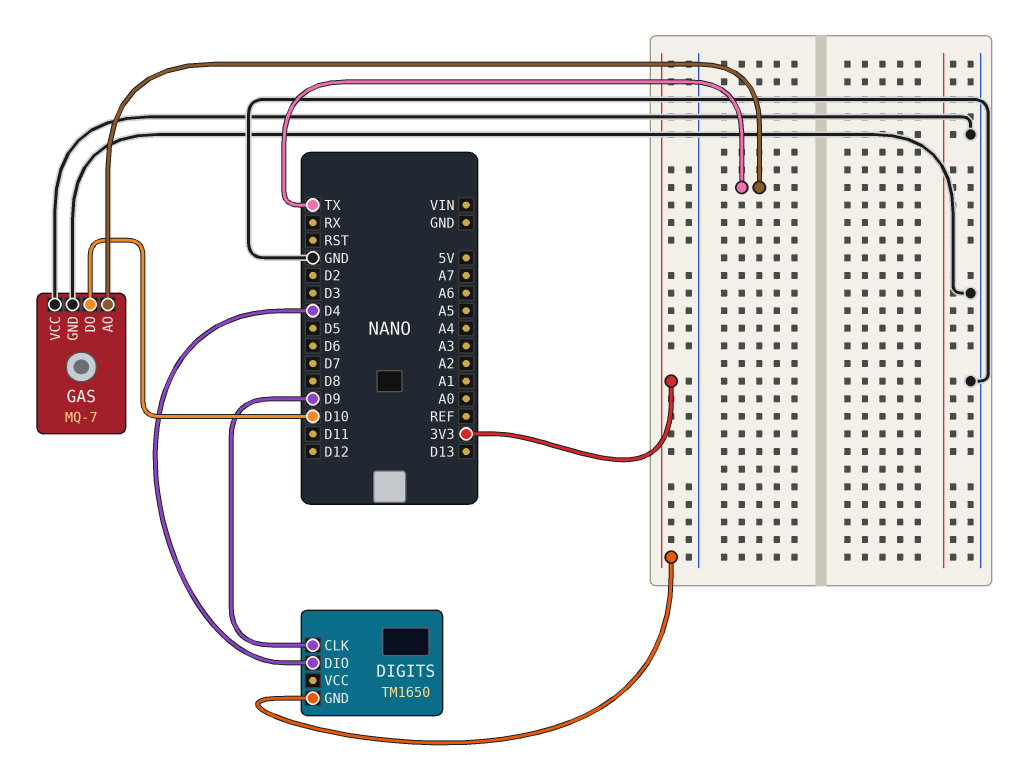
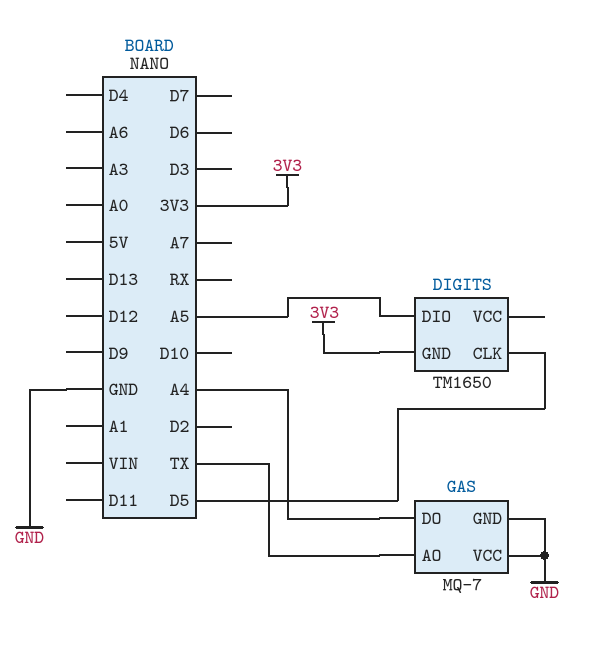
DIGITS pin CLK: D9 -> D5
DIGITS pin DIO: D4 -> A5
GAS pin DO: D10 -> A4

